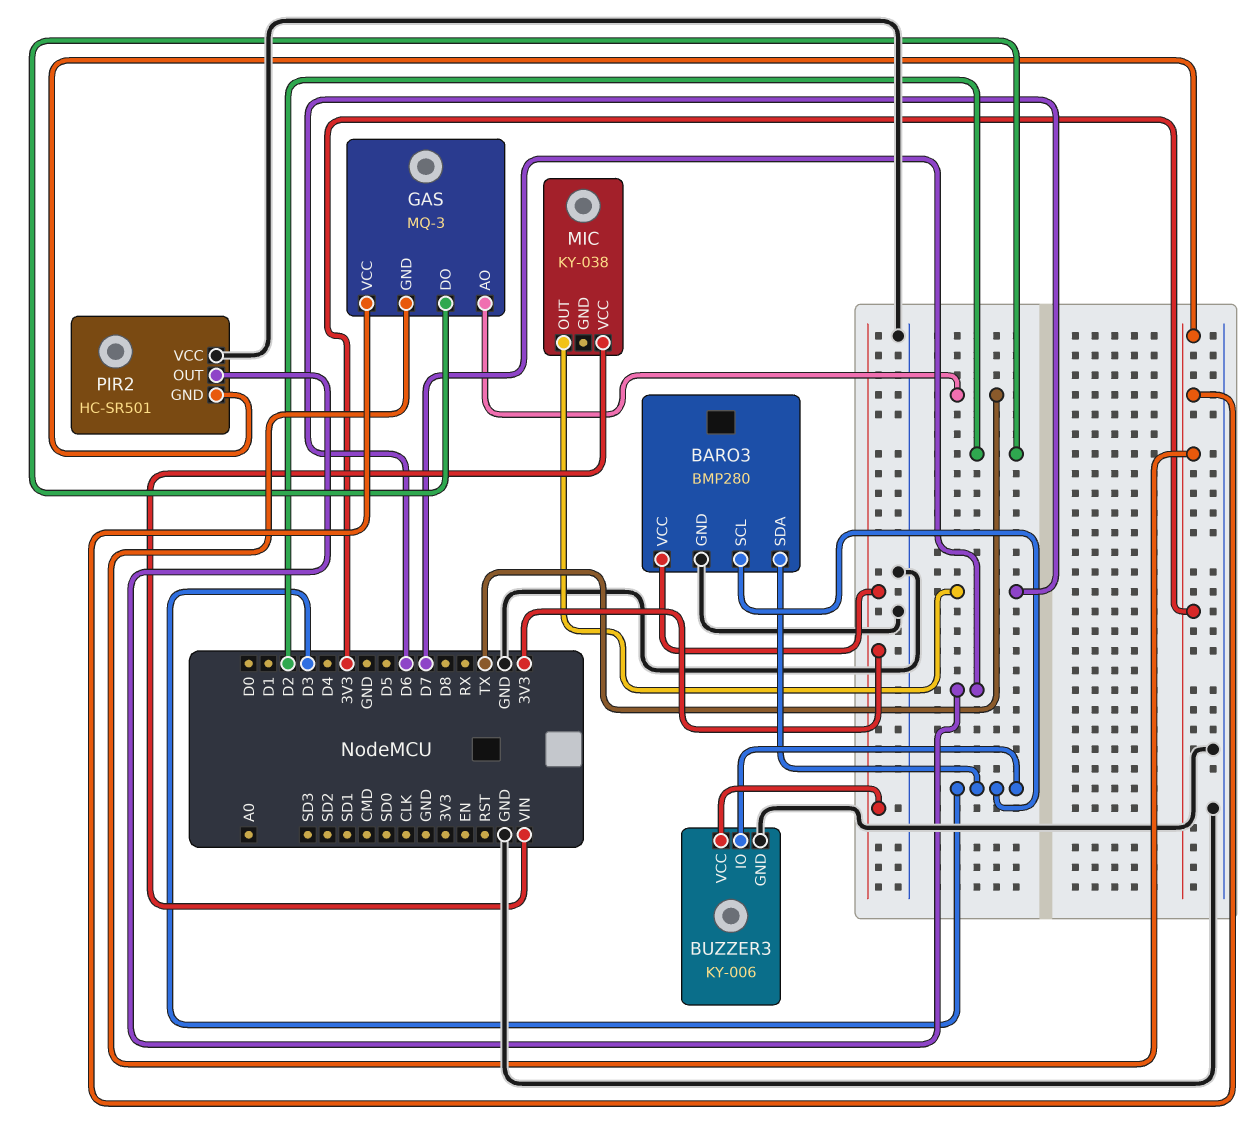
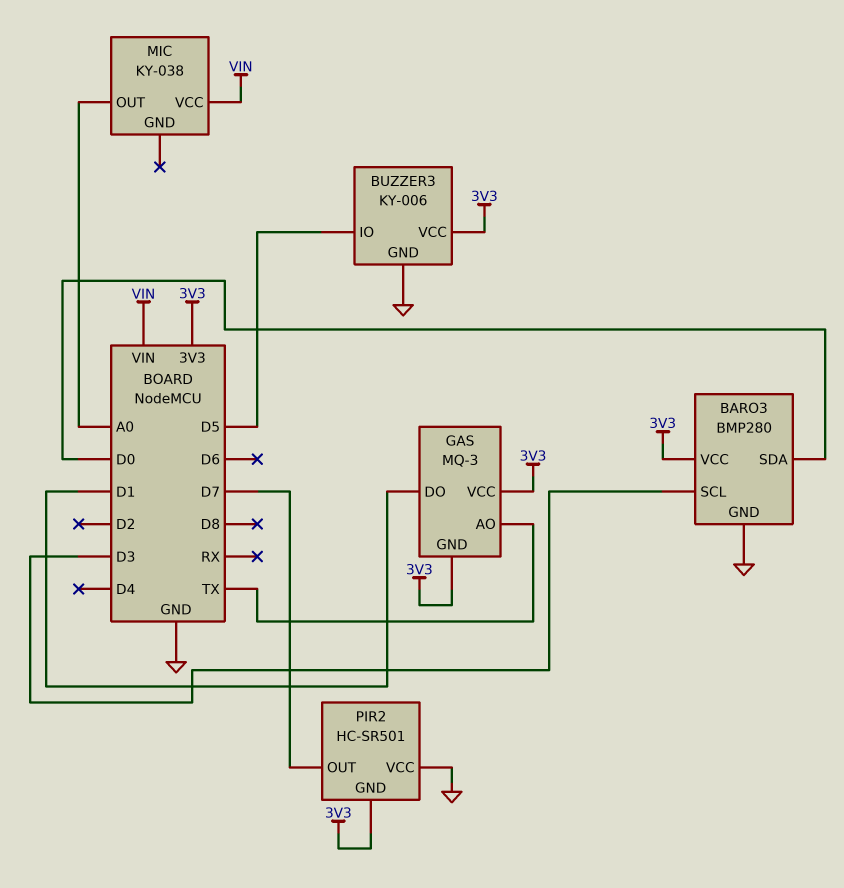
BARO3 pin SDA: D3 -> D0
BUZZER3 pin IO: D3 -> D5
GAS pin DO: D2 -> D1
MIC pin OUT: D6 -> A0

